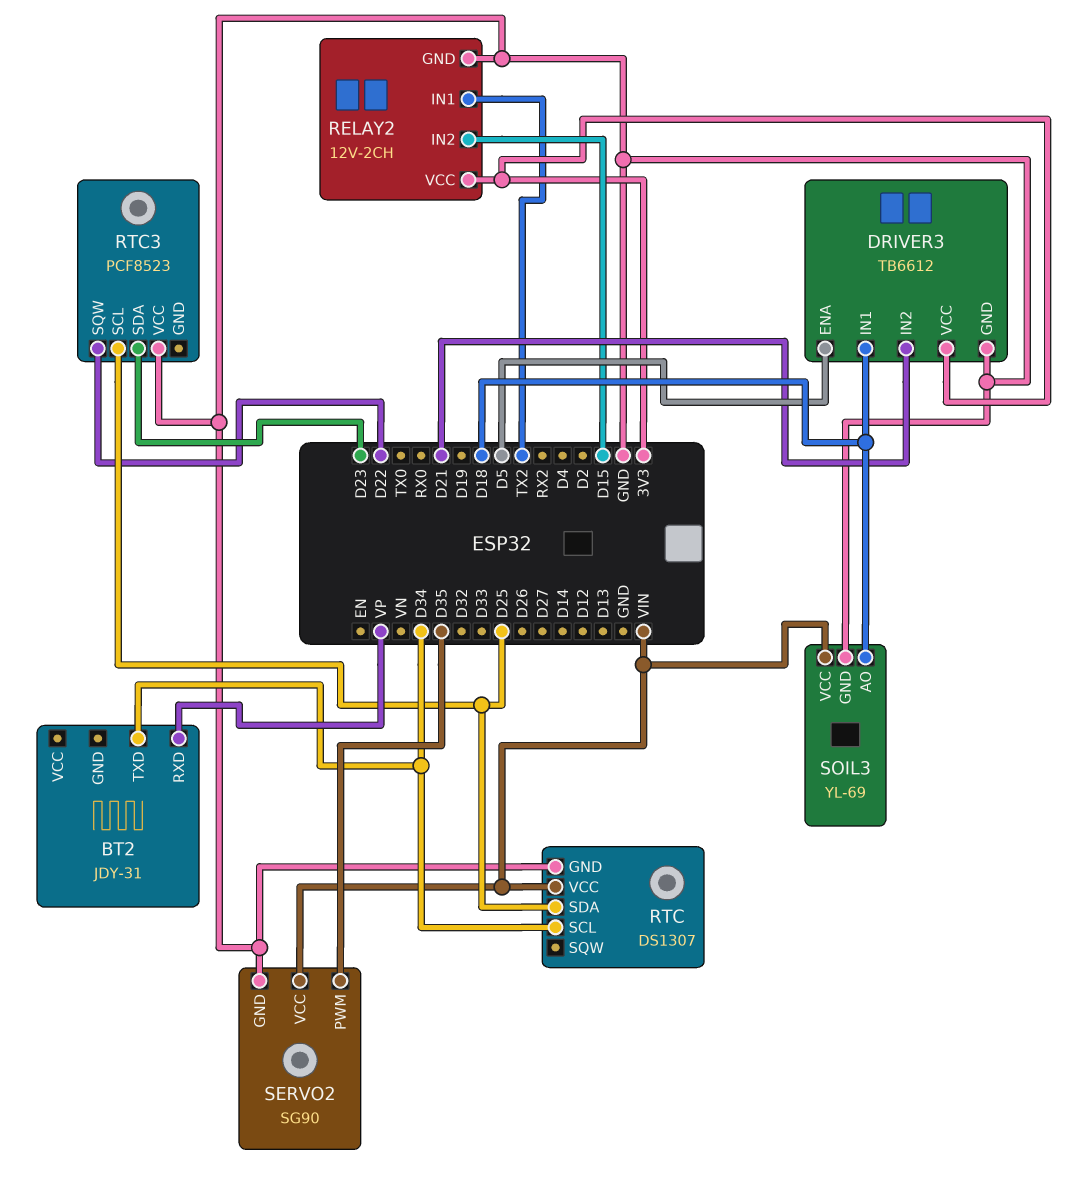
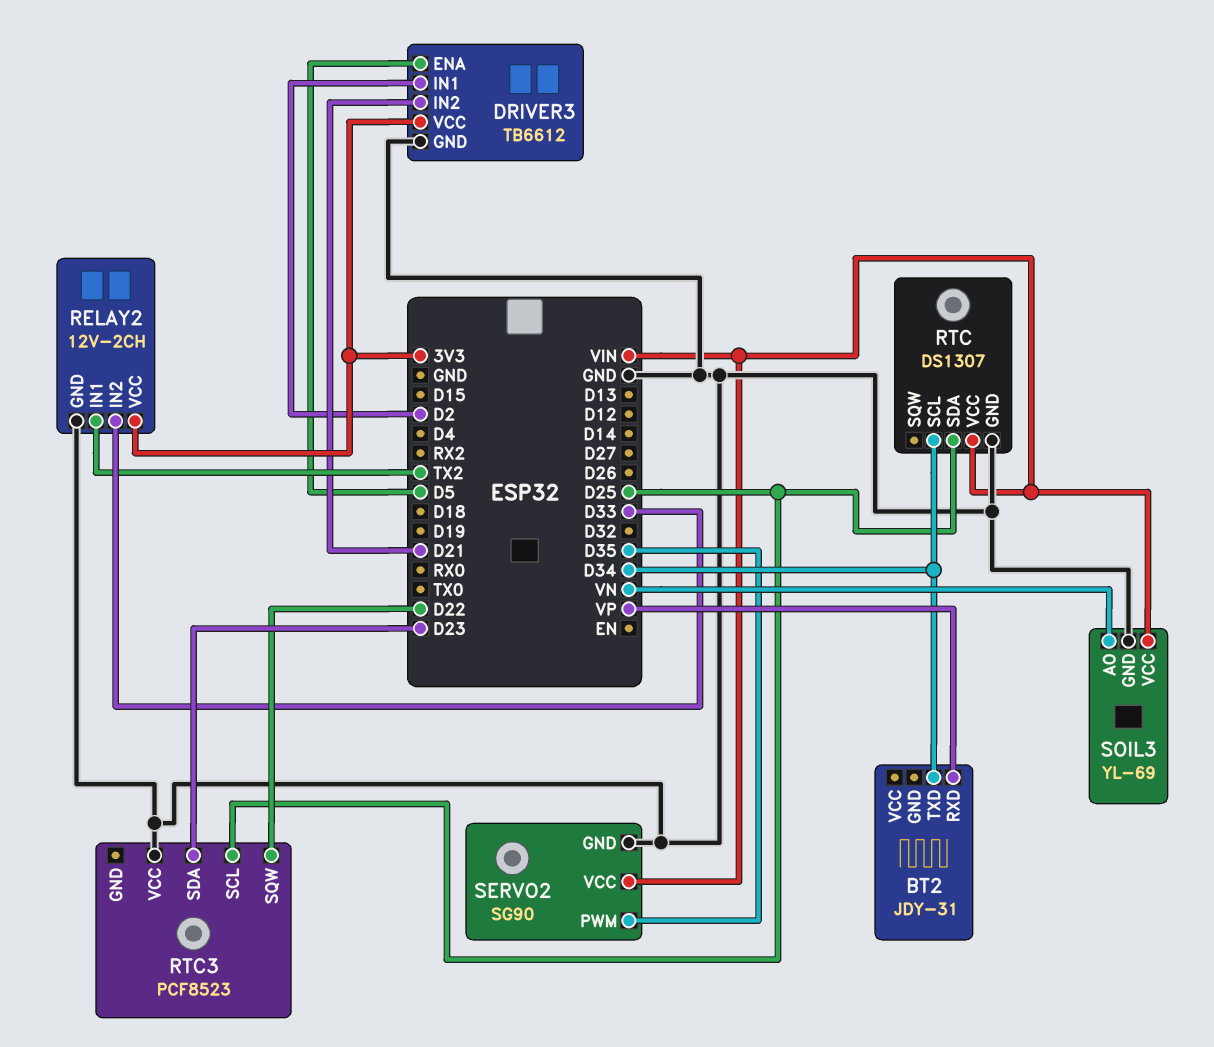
DRIVER3 pin IN1: D18 -> D2
RELAY2 pin IN2: D15 -> D33
SOIL3 pin AO: D18 -> VN

